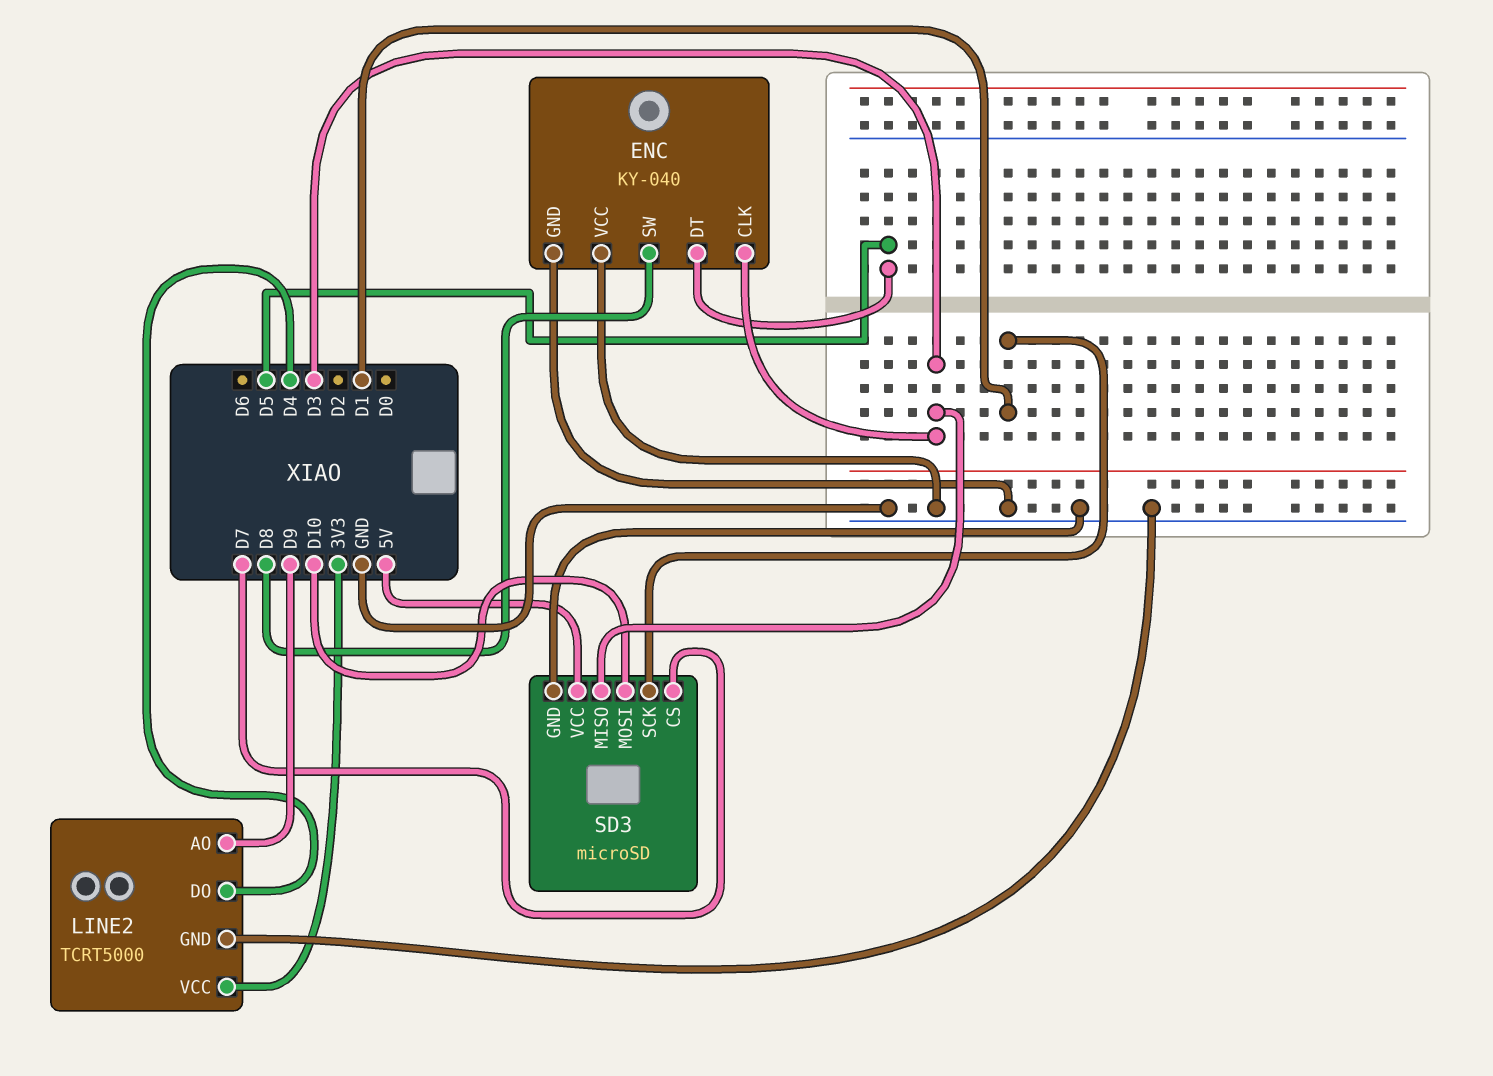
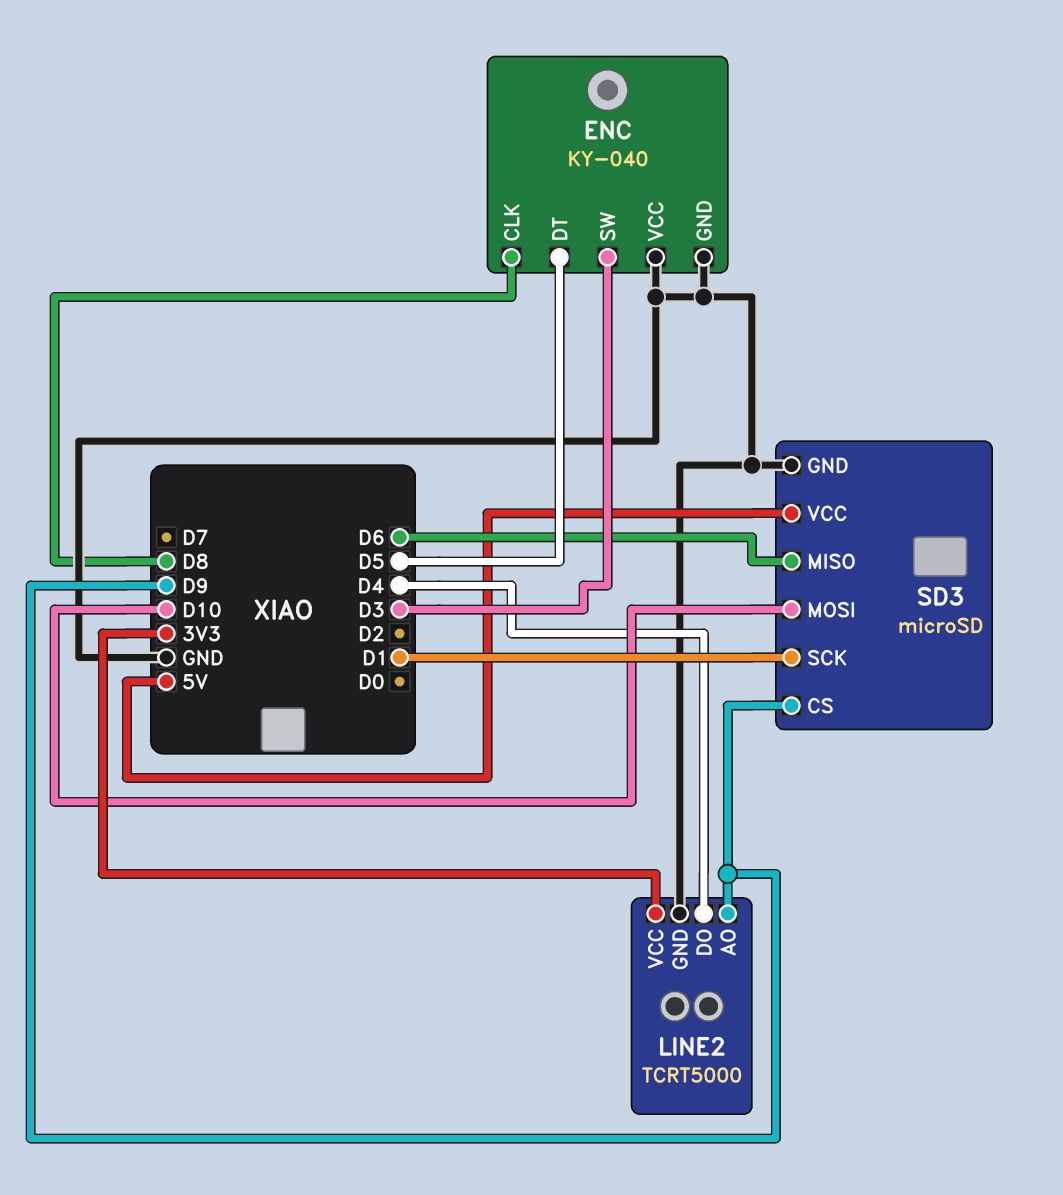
ENC pin CLK: D3 -> D8
ENC pin SW: D8 -> D3
SD3 pin CS: D7 -> D9
SD3 pin MISO: D3 -> D6

